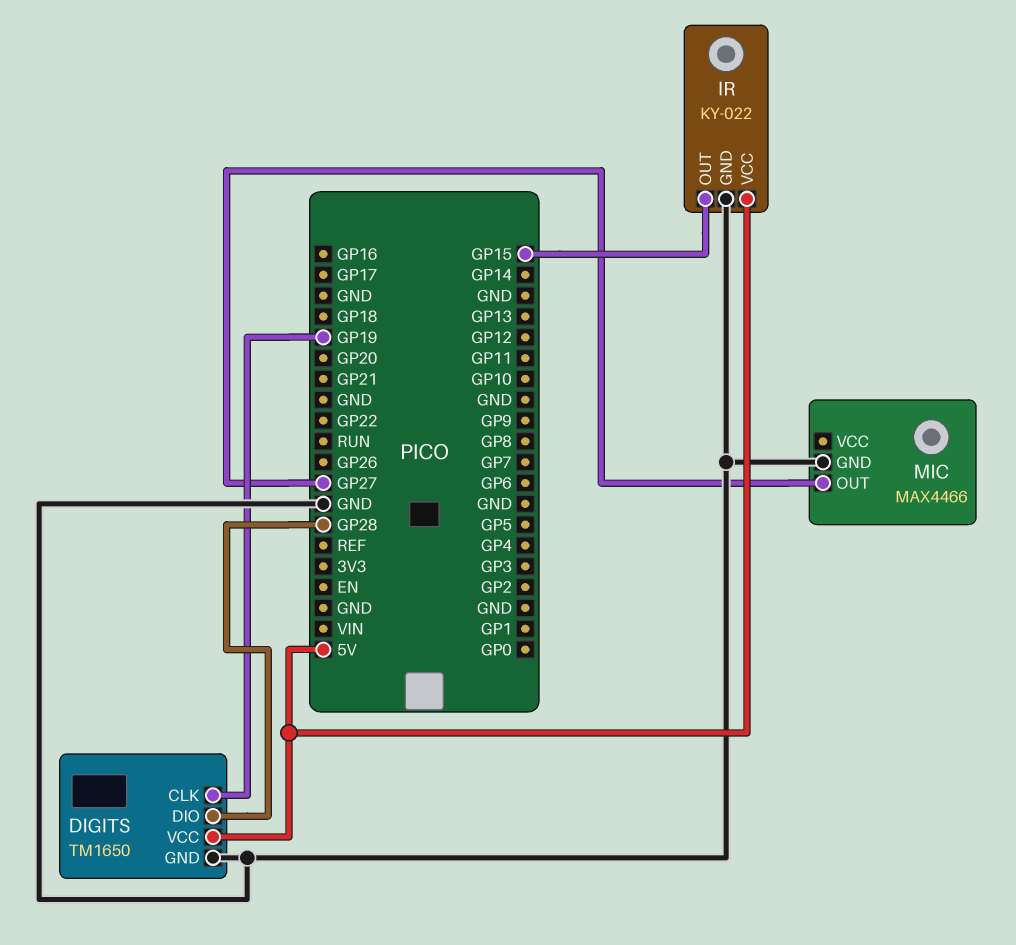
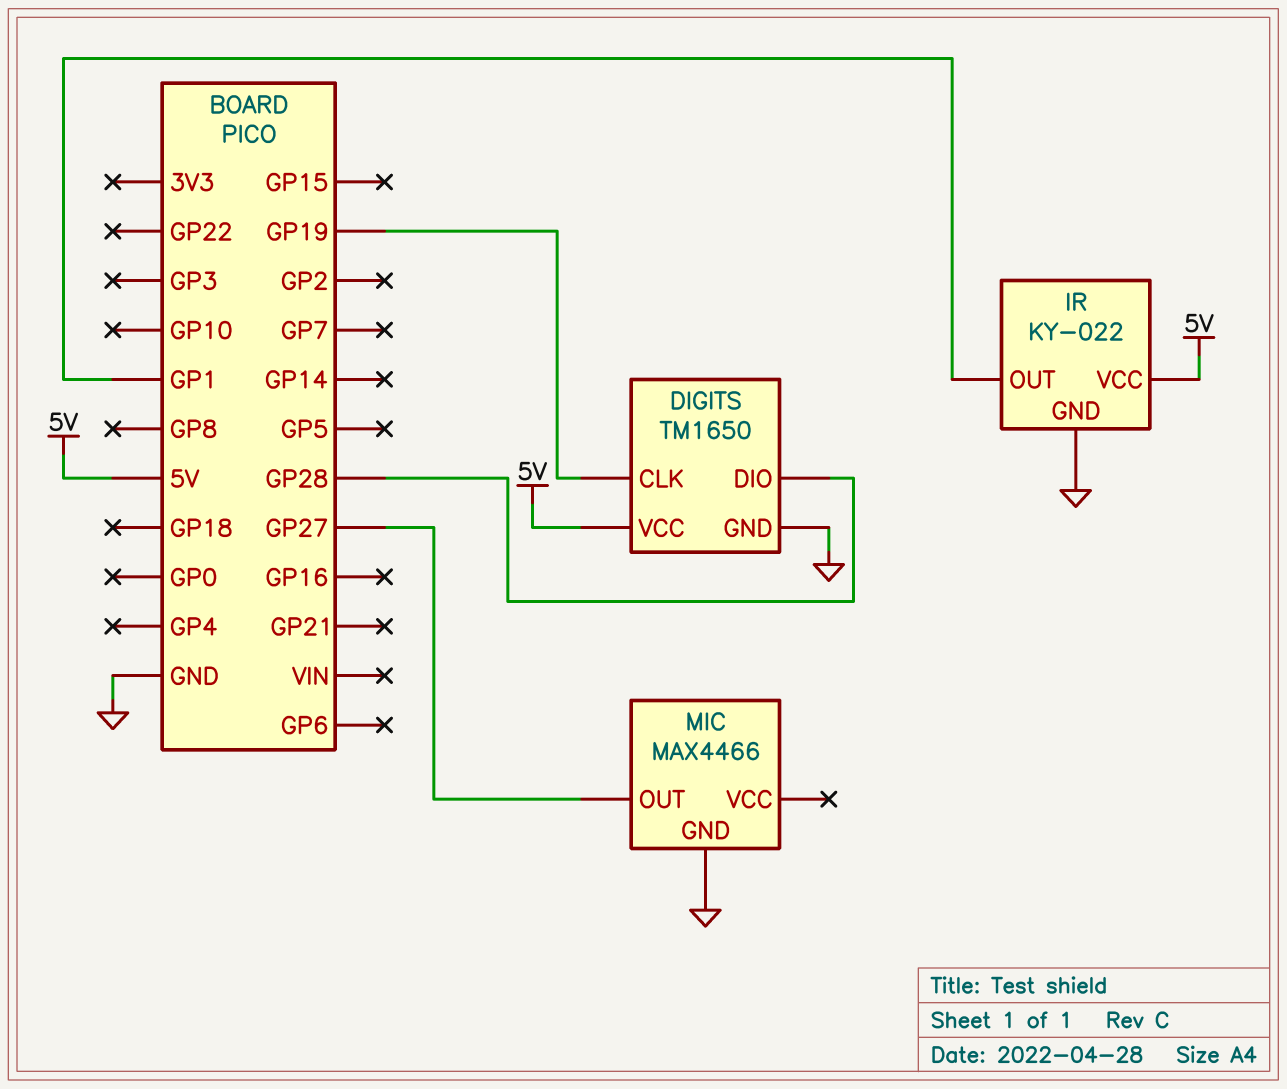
IR pin OUT: GP15 -> GP1

